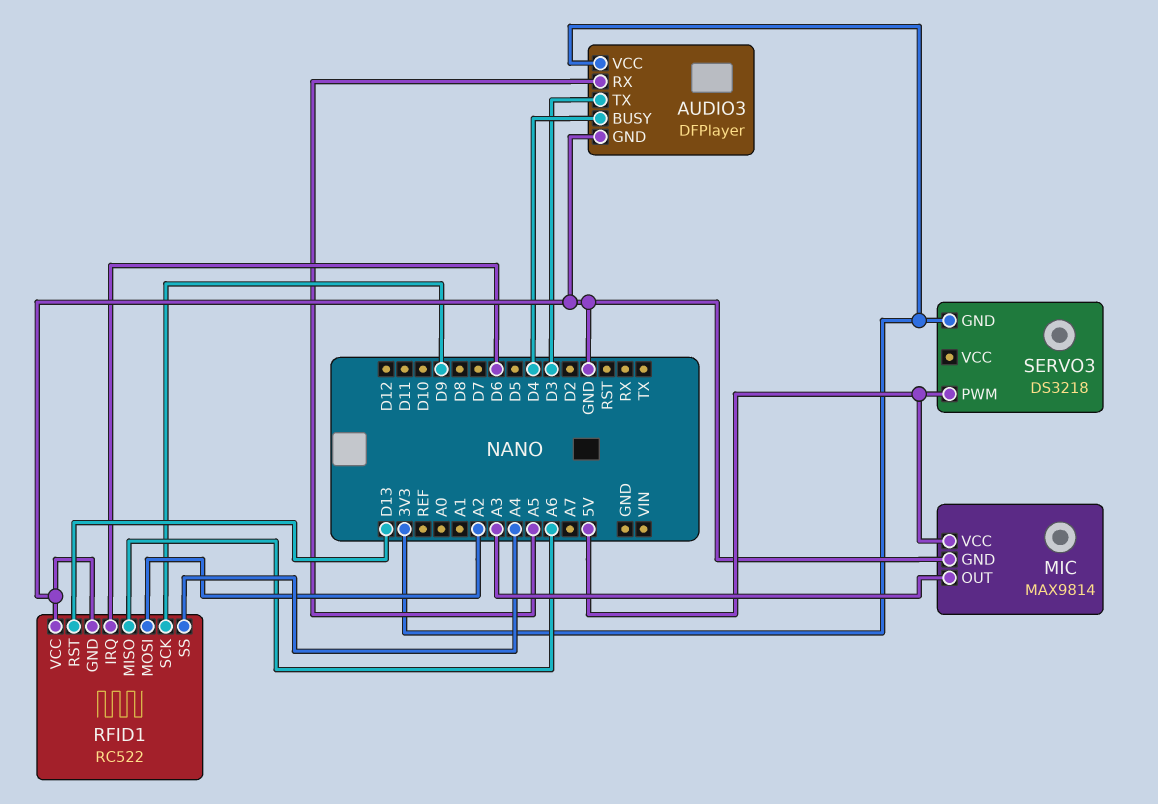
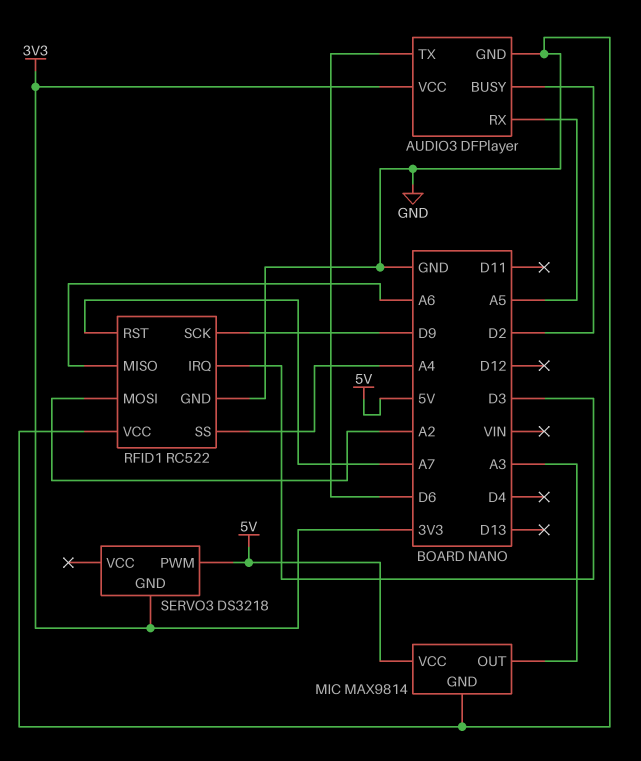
AUDIO3 pin BUSY: D4 -> D2
AUDIO3 pin TX: D3 -> D6
RFID1 pin IRQ: D6 -> D3
RFID1 pin RST: D13 -> A7

